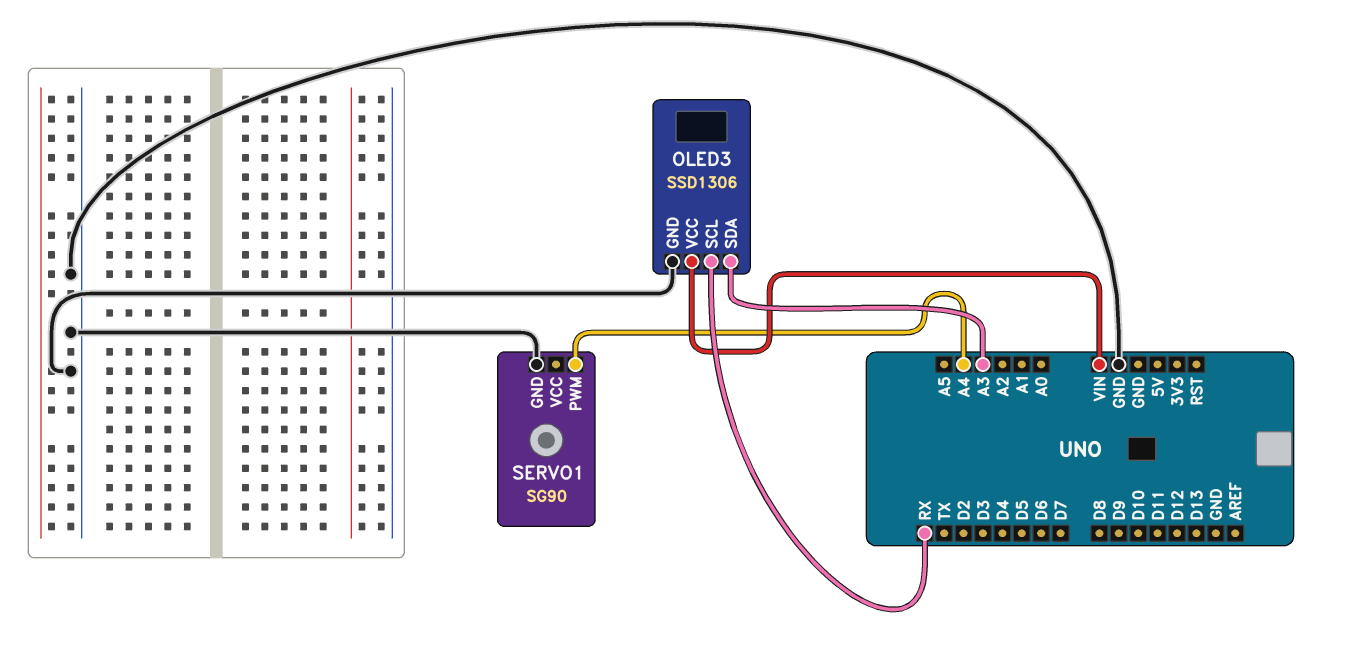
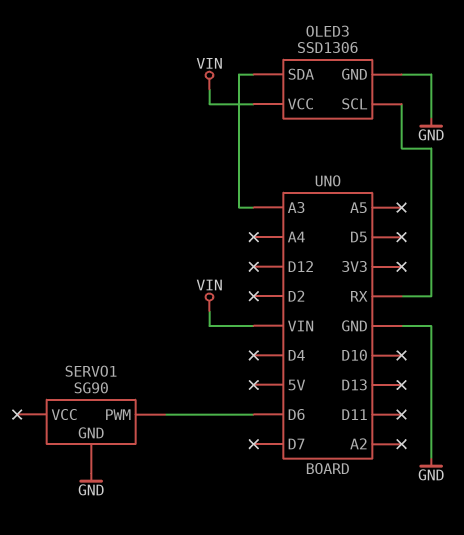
SERVO1 pin PWM: A4 -> D6

